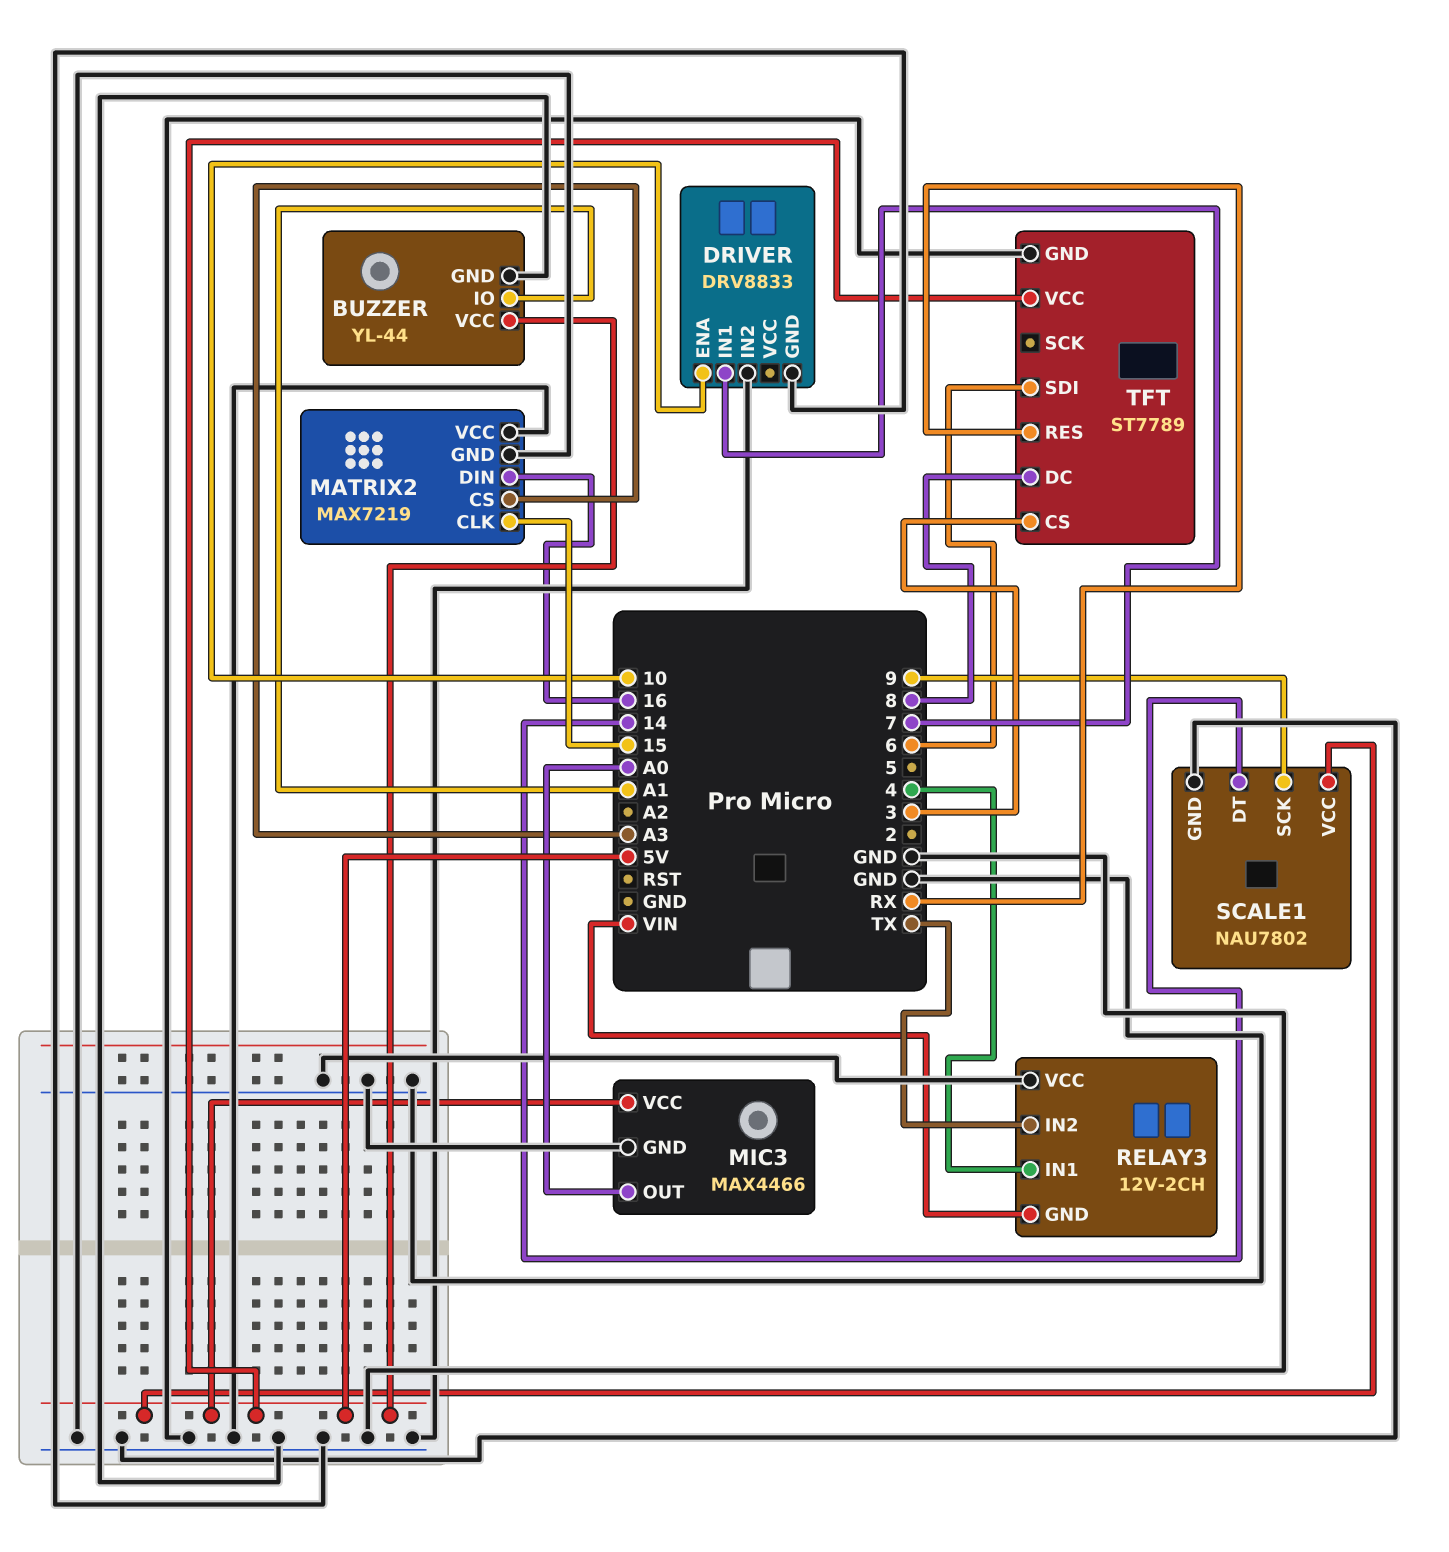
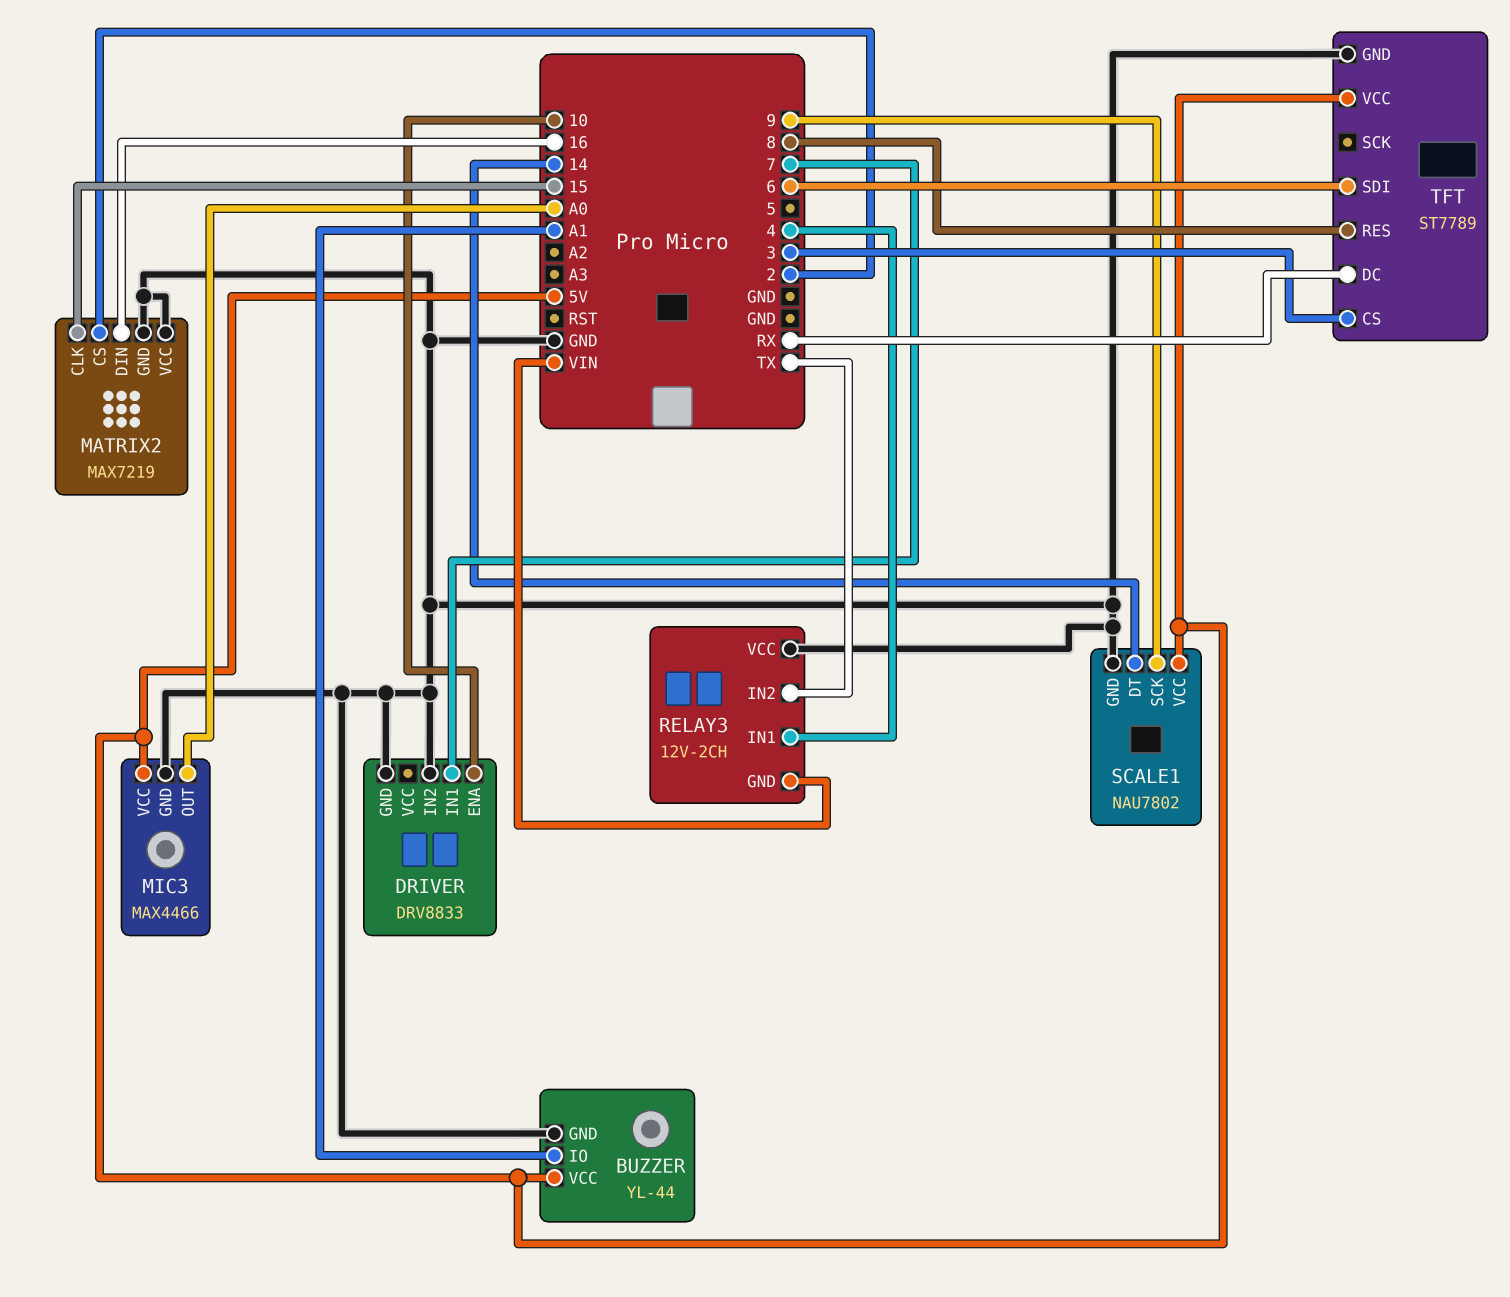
MATRIX2 pin CS: A3 -> 2
TFT pin DC: 8 -> RX
TFT pin RES: RX -> 8

